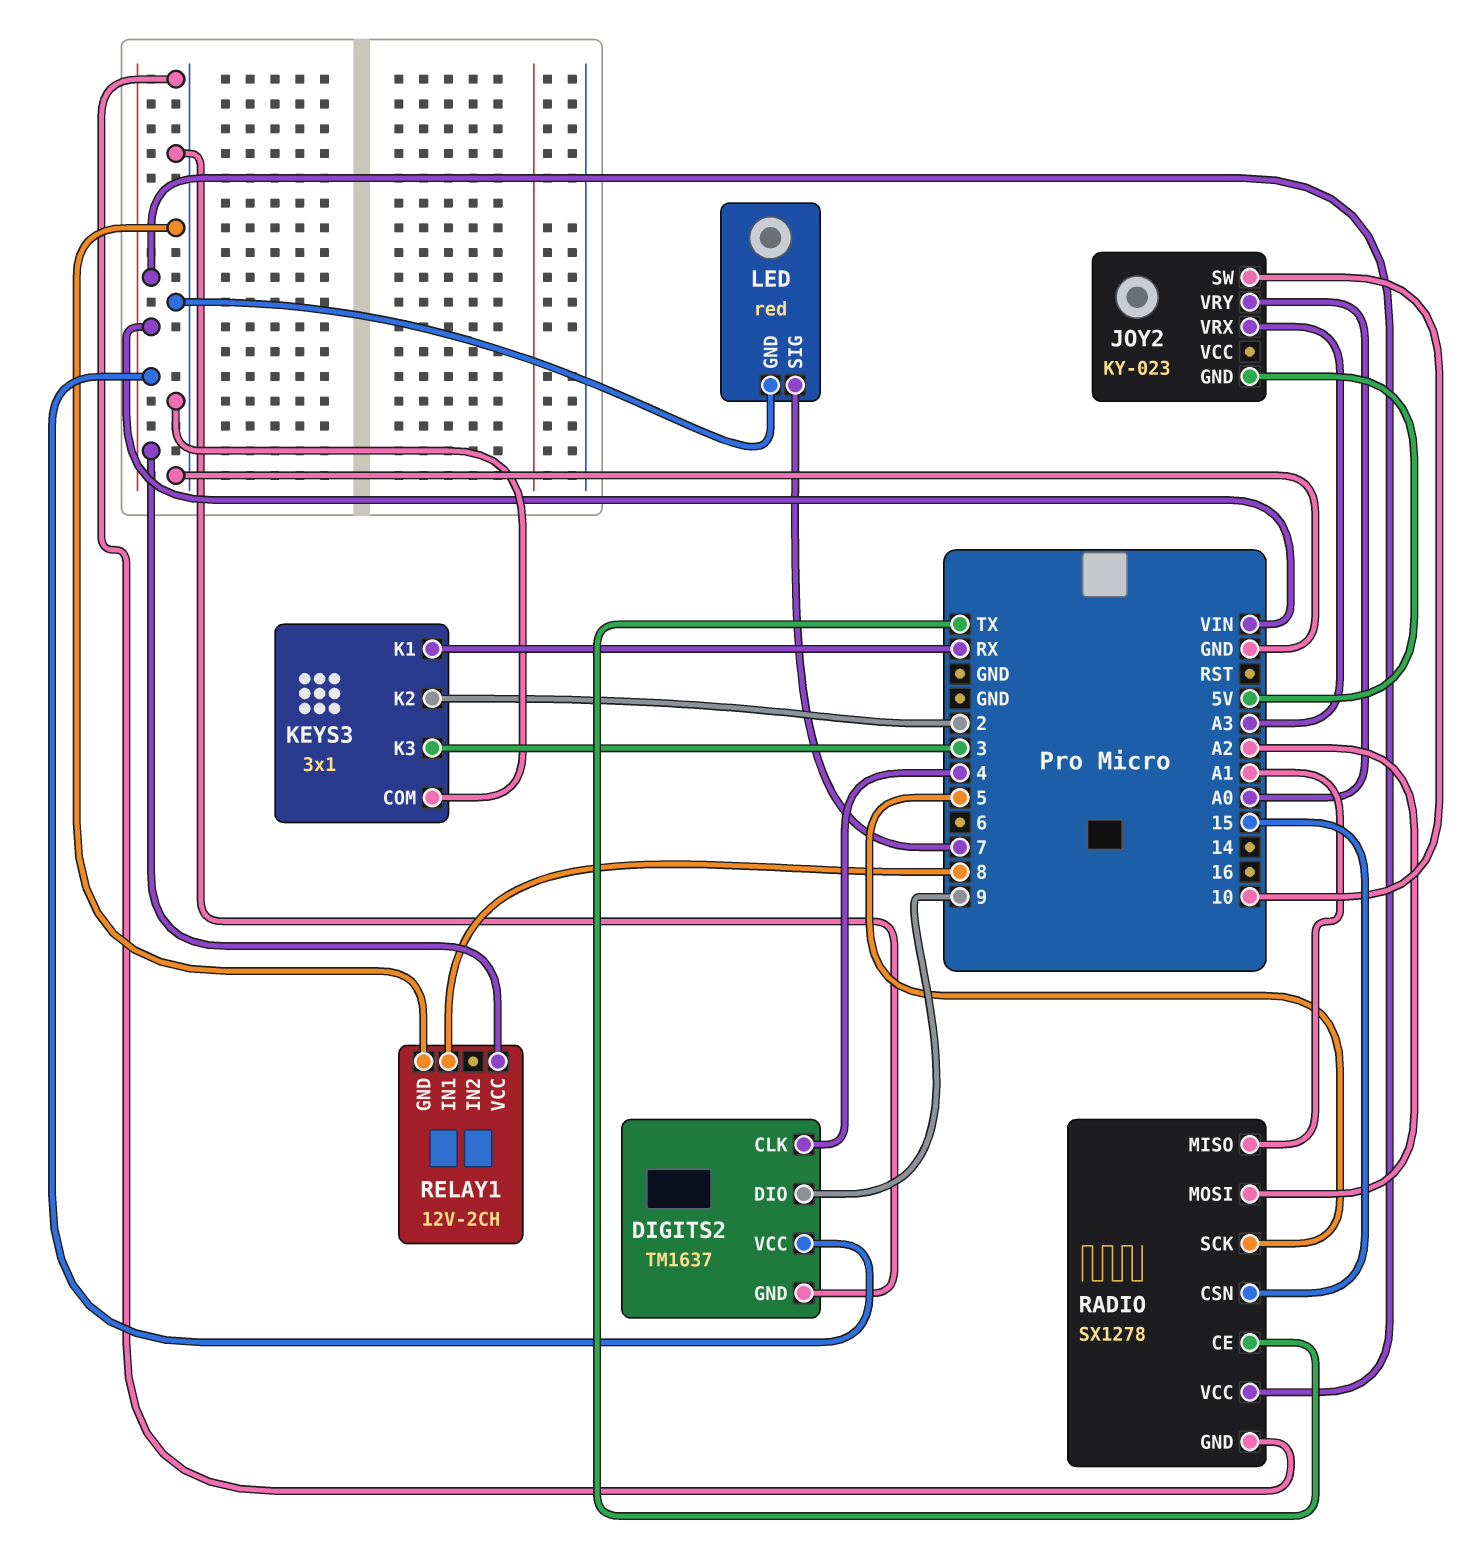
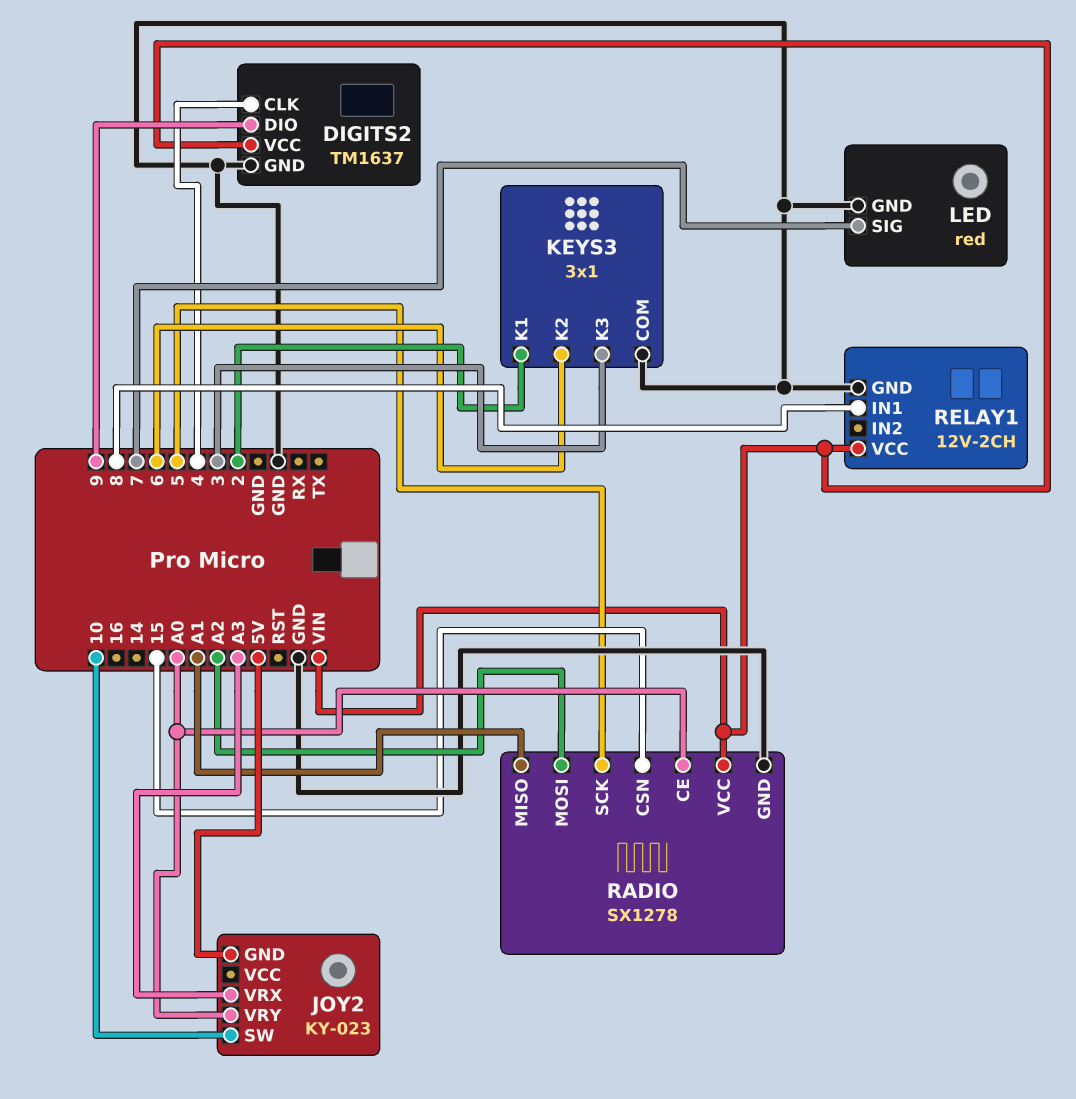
KEYS3 pin K1: RX -> 2
KEYS3 pin K2: 2 -> 6
RADIO pin CE: TX -> A0

